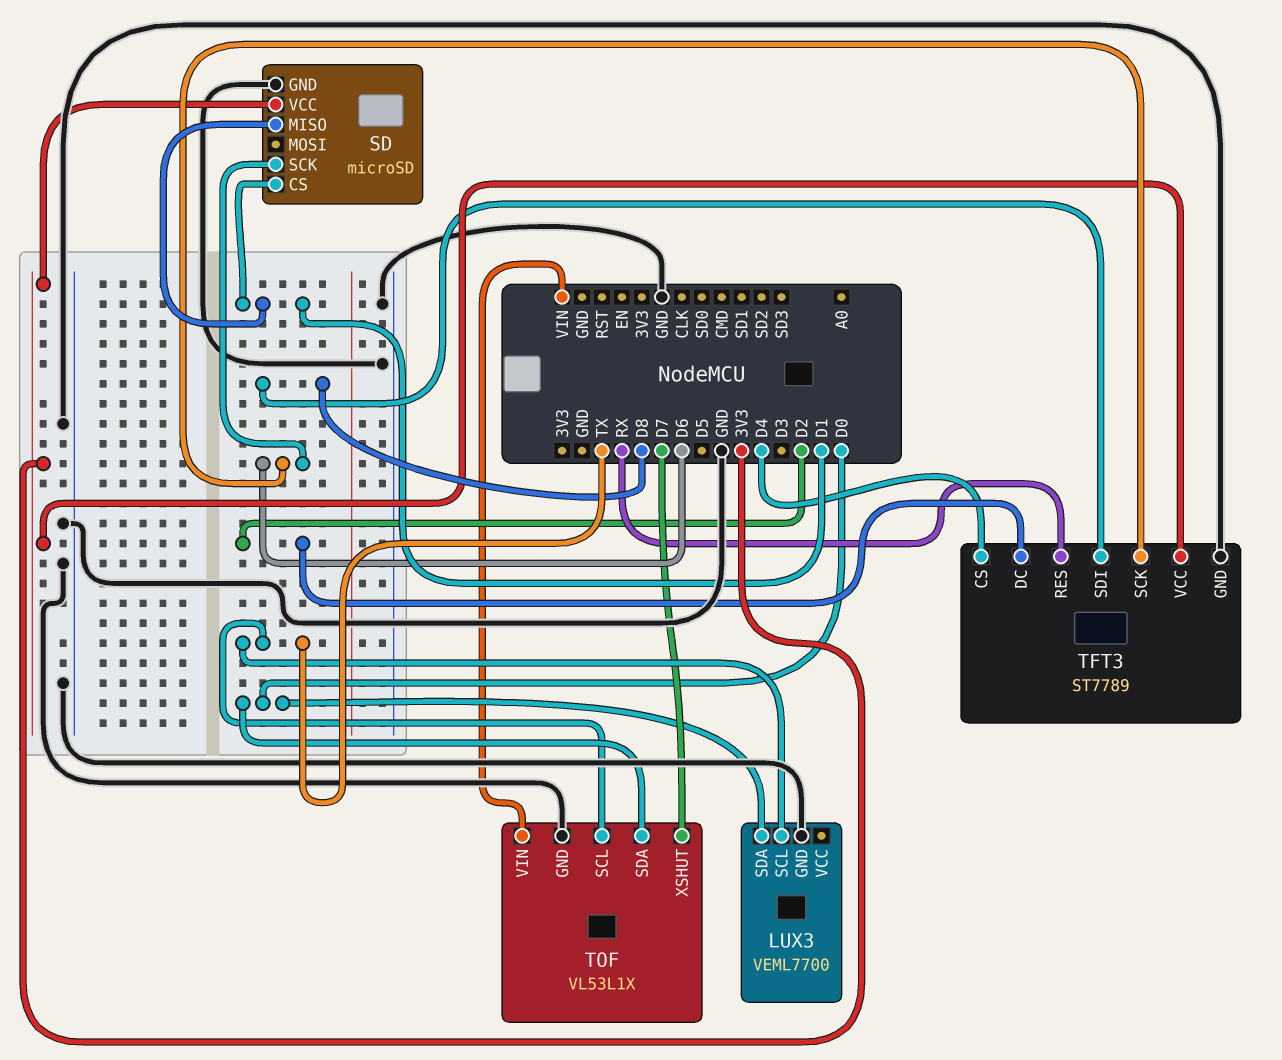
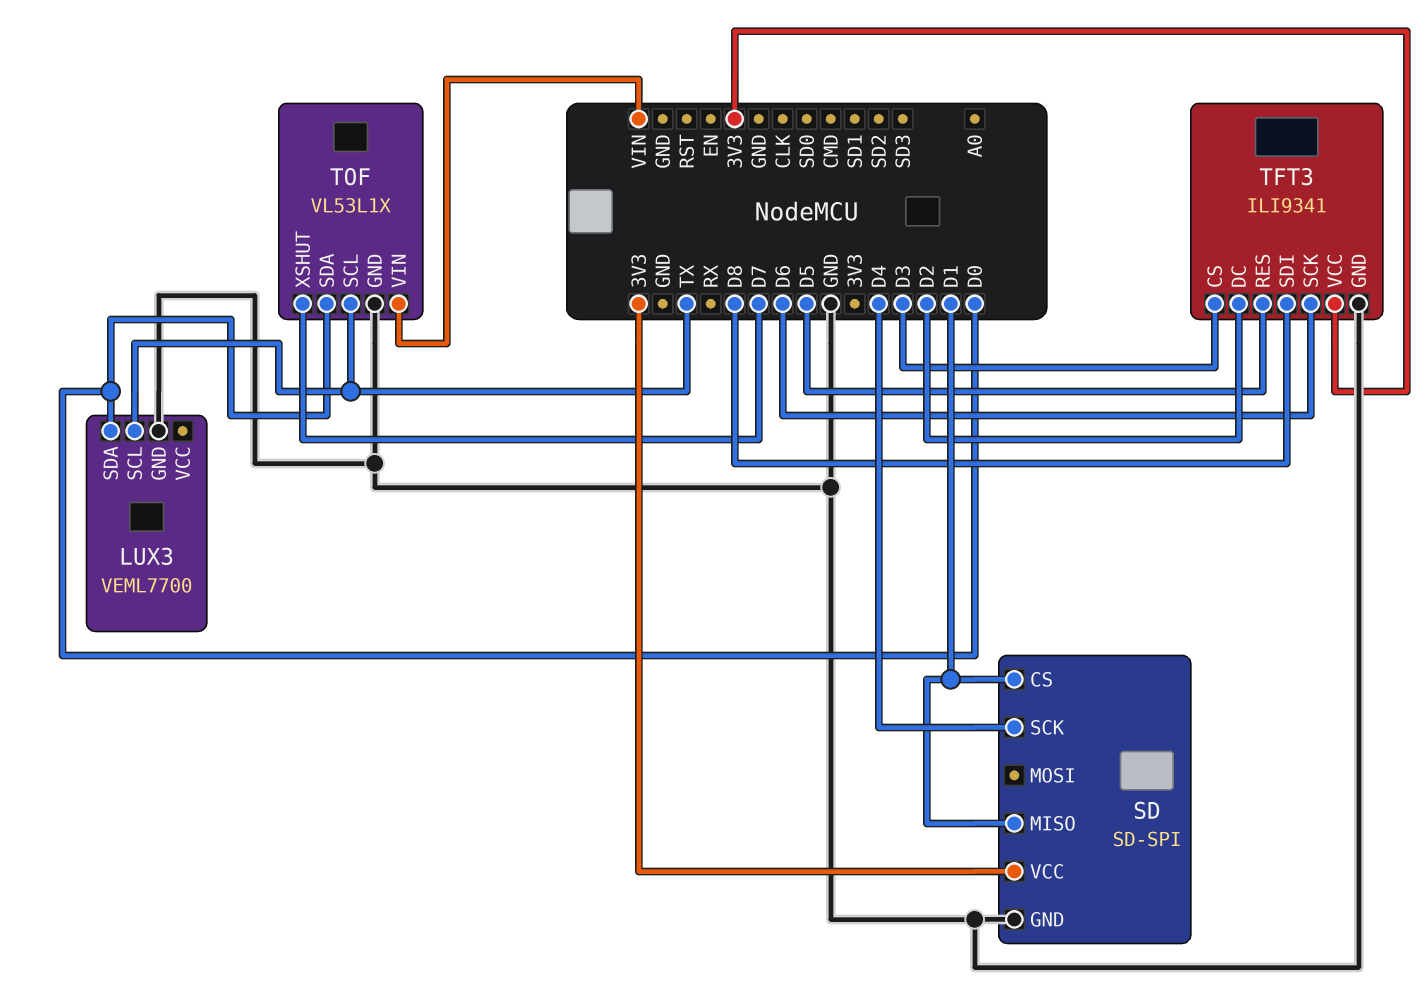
SD: microSD -> SD-SPI
SD pin SCK: D6 -> D4
TFT3: ST7789 -> ILI9341
TFT3 pin CS: D4 -> D3
TFT3 pin RES: RX -> D5

